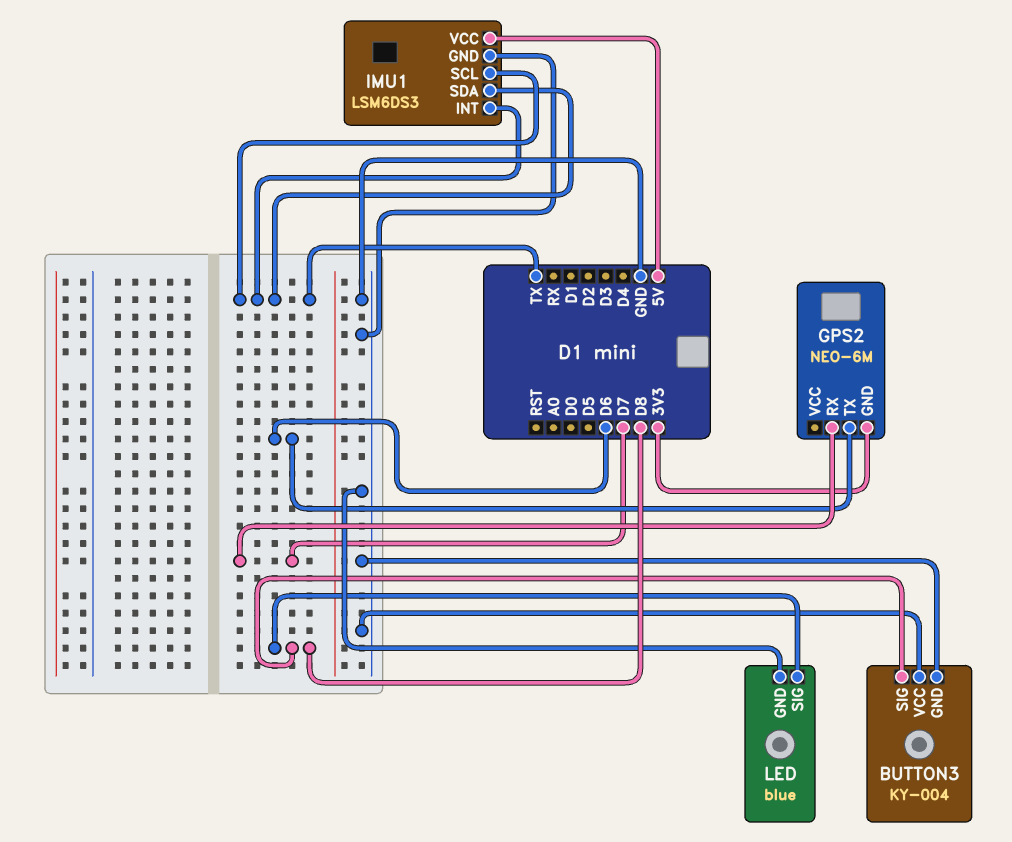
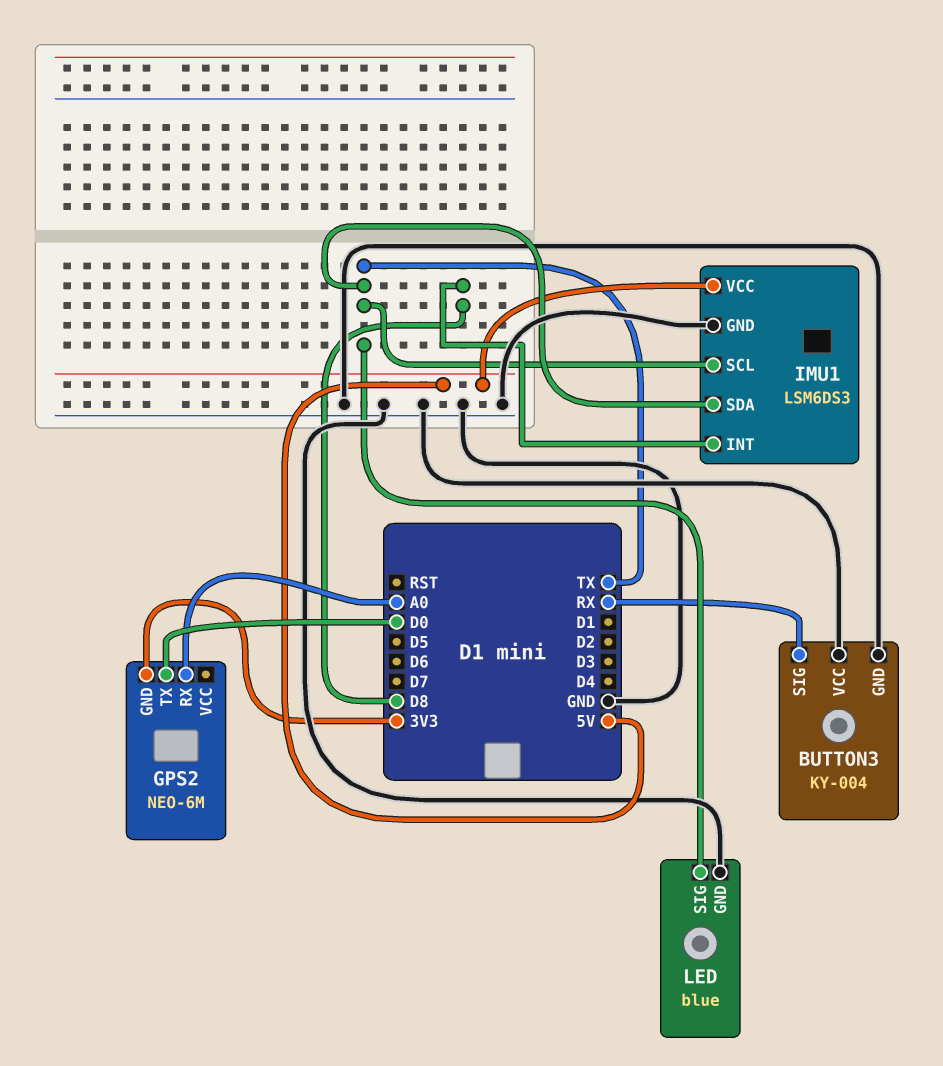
BUTTON3 pin SIG: D8 -> RX
GPS2 pin RX: D7 -> A0
GPS2 pin TX: D6 -> D0
IMU1 pin INT: TX -> D8
LED pin SIG: D8 -> TX

